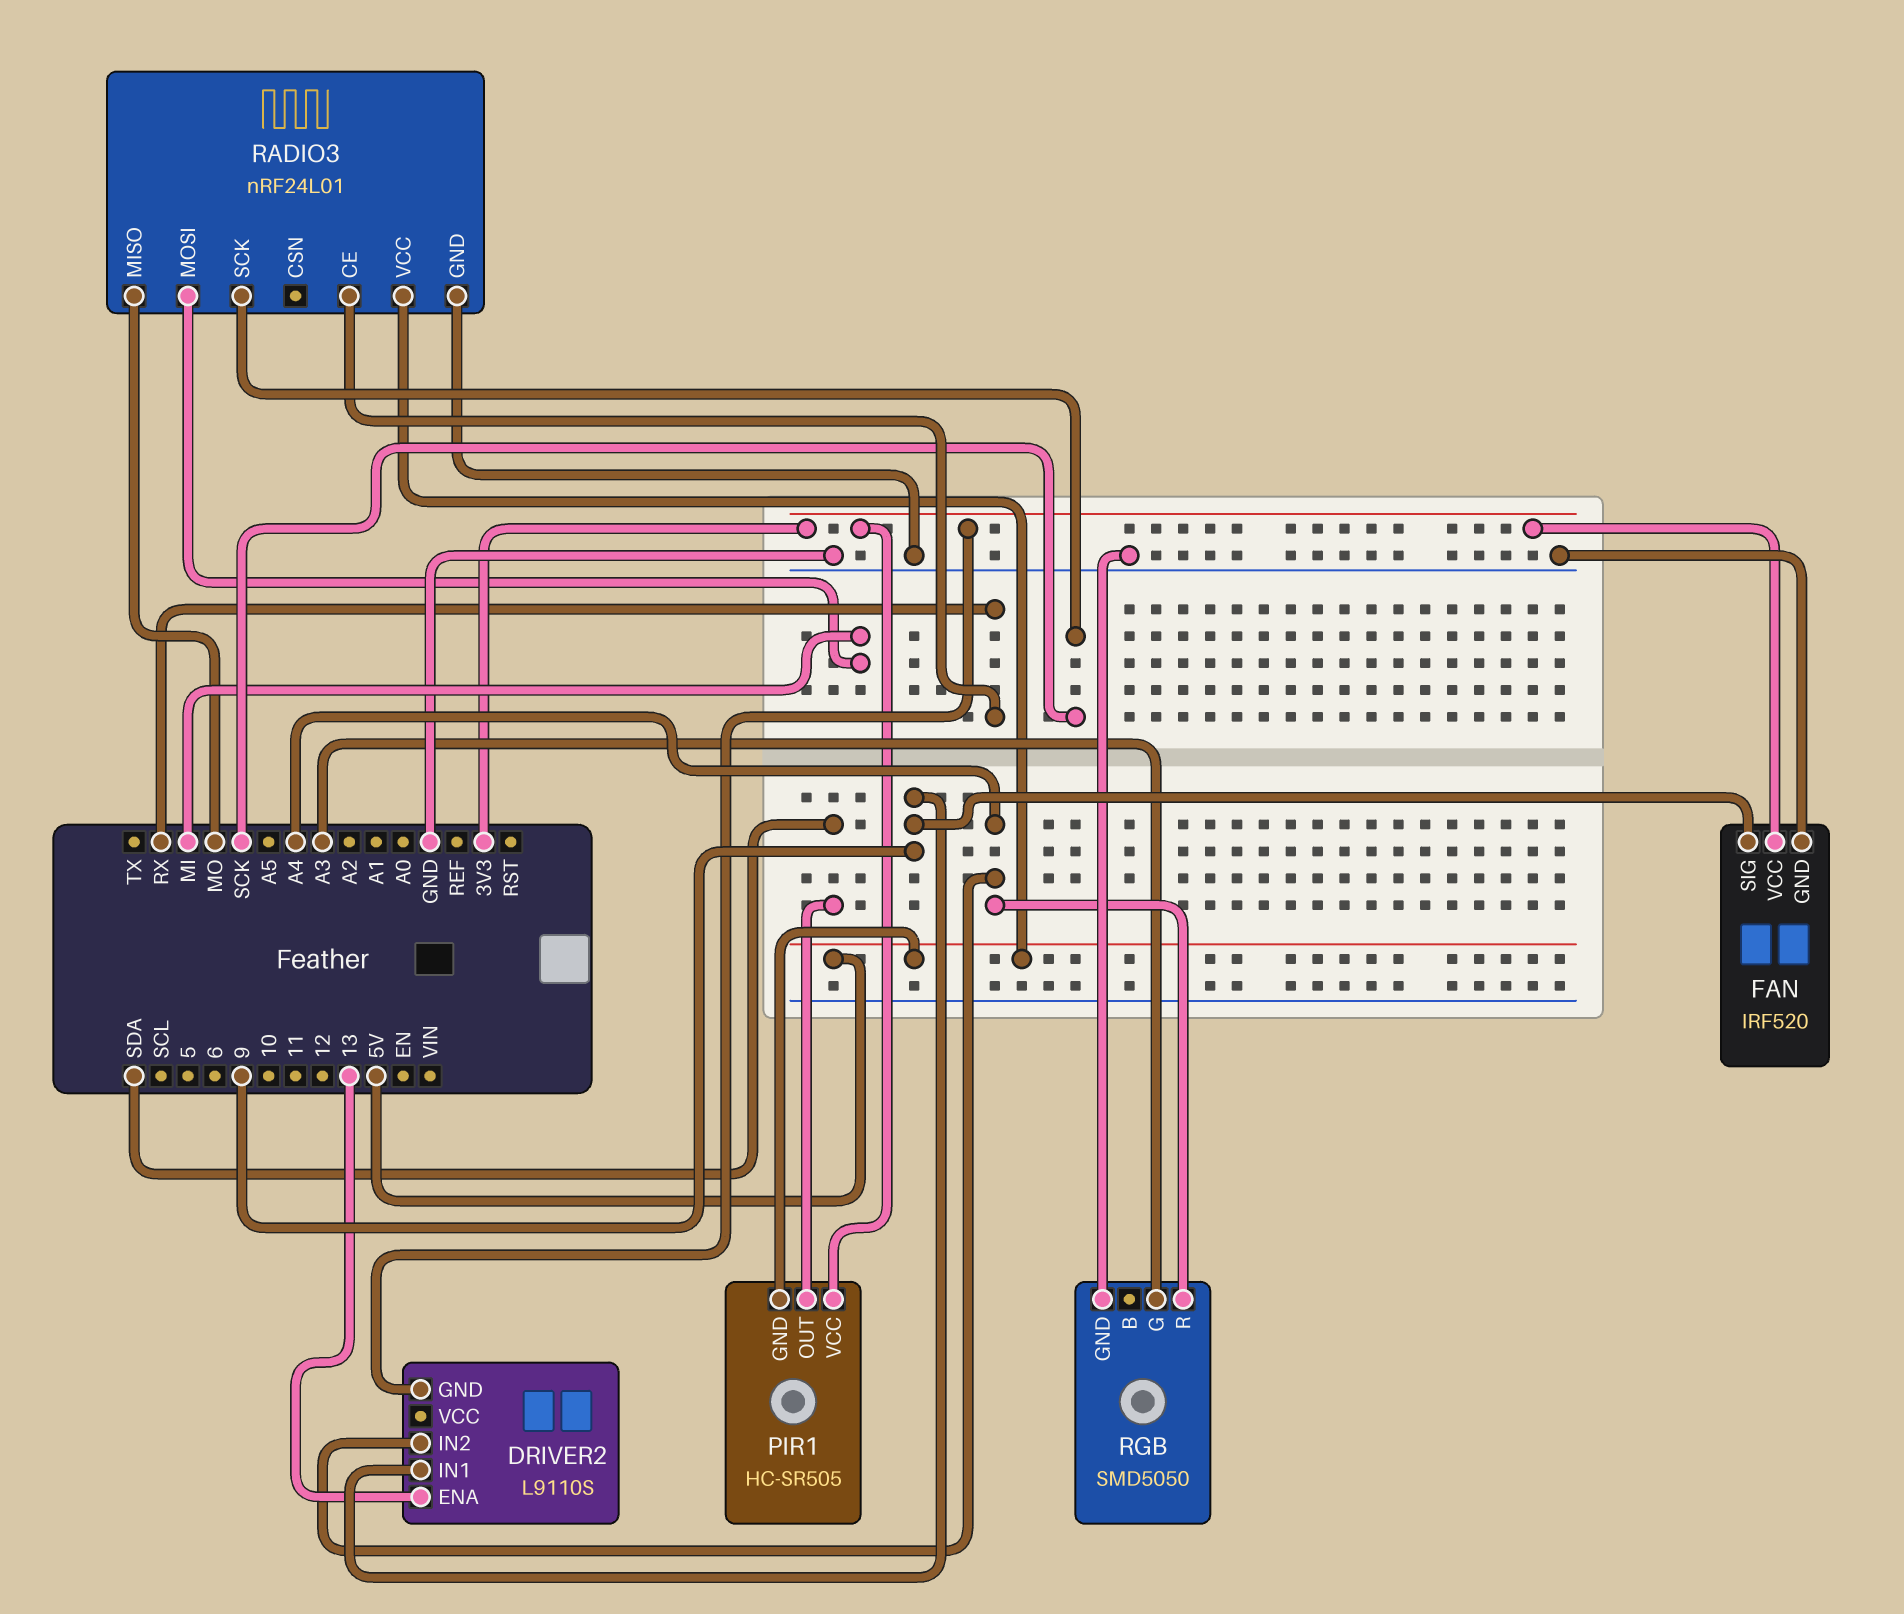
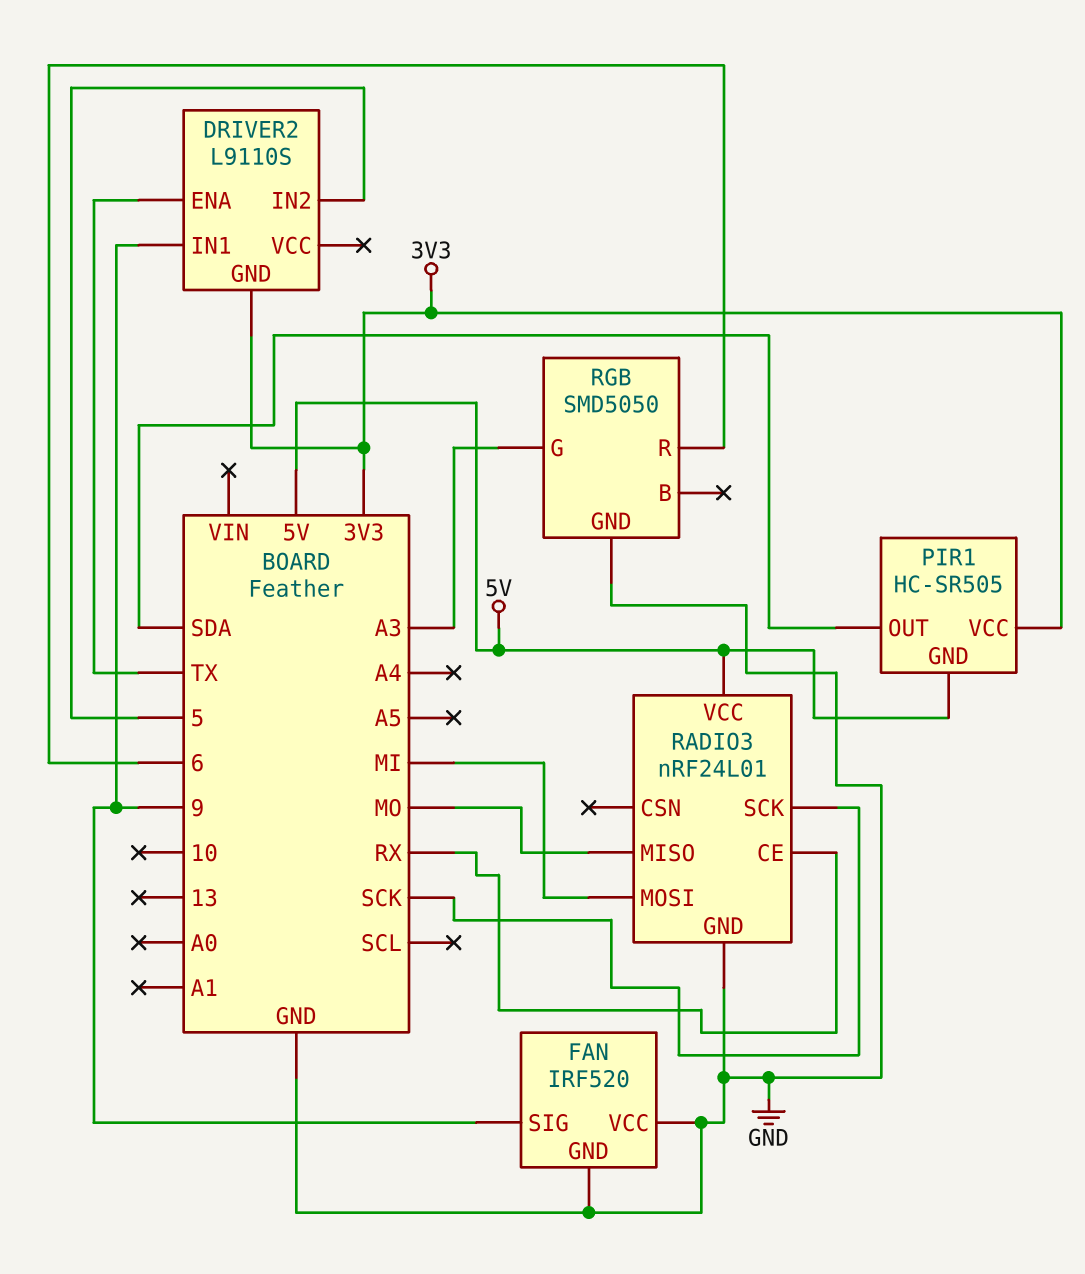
DRIVER2 pin ENA: 13 -> TX
DRIVER2 pin IN2: A4 -> 5
FAN pin VCC: 3V3 -> GND
RGB pin R: A4 -> 6

